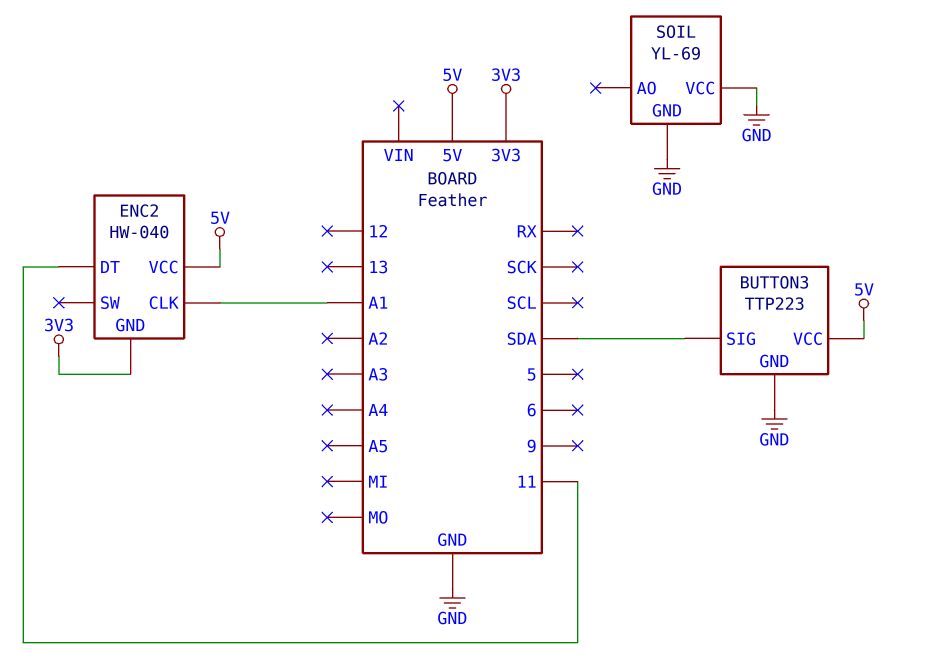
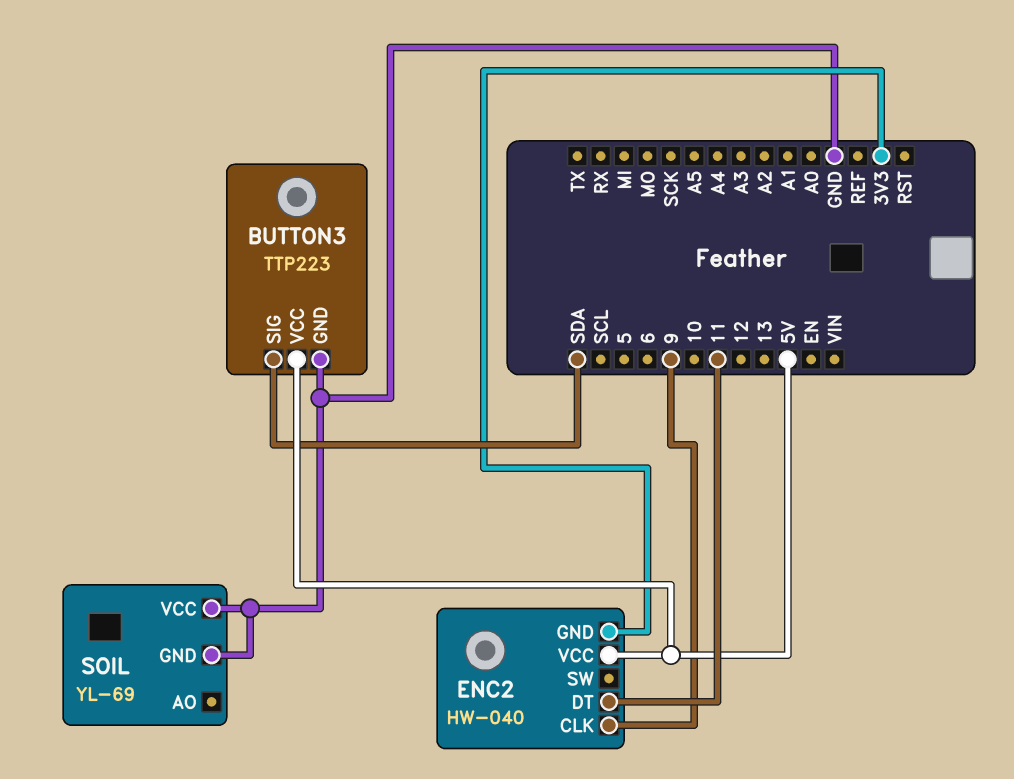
ENC2 pin CLK: A1 -> 9

